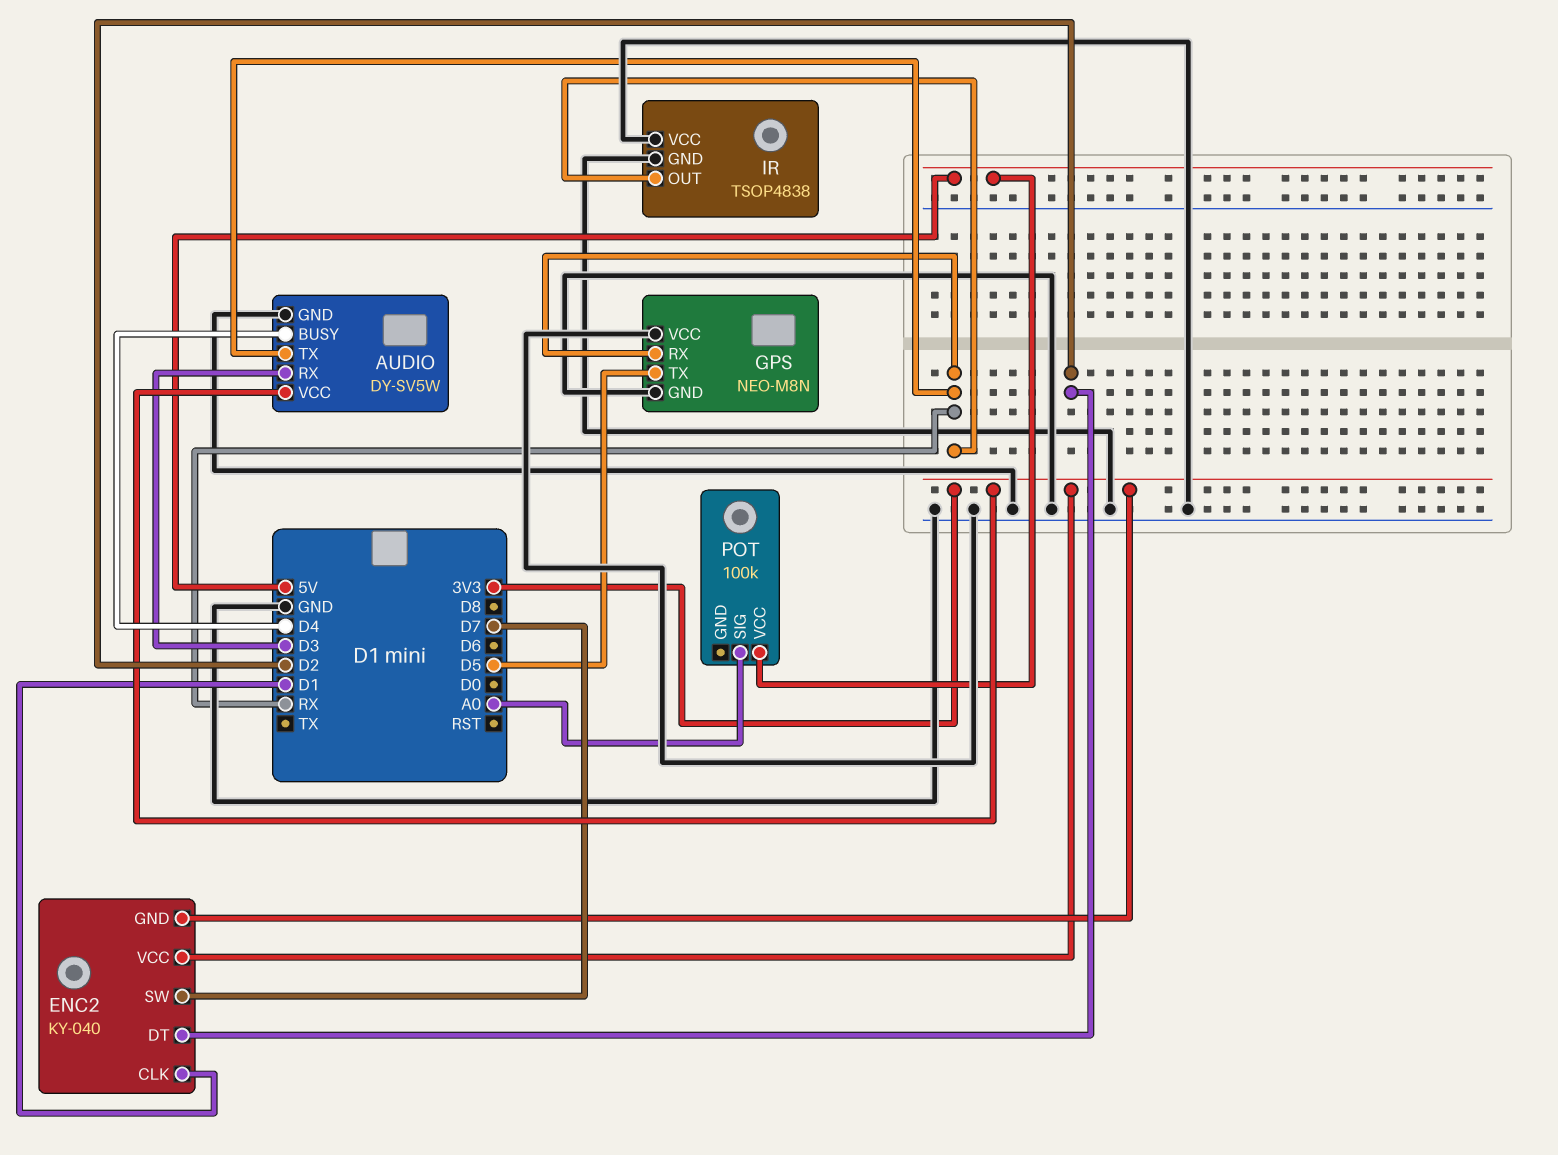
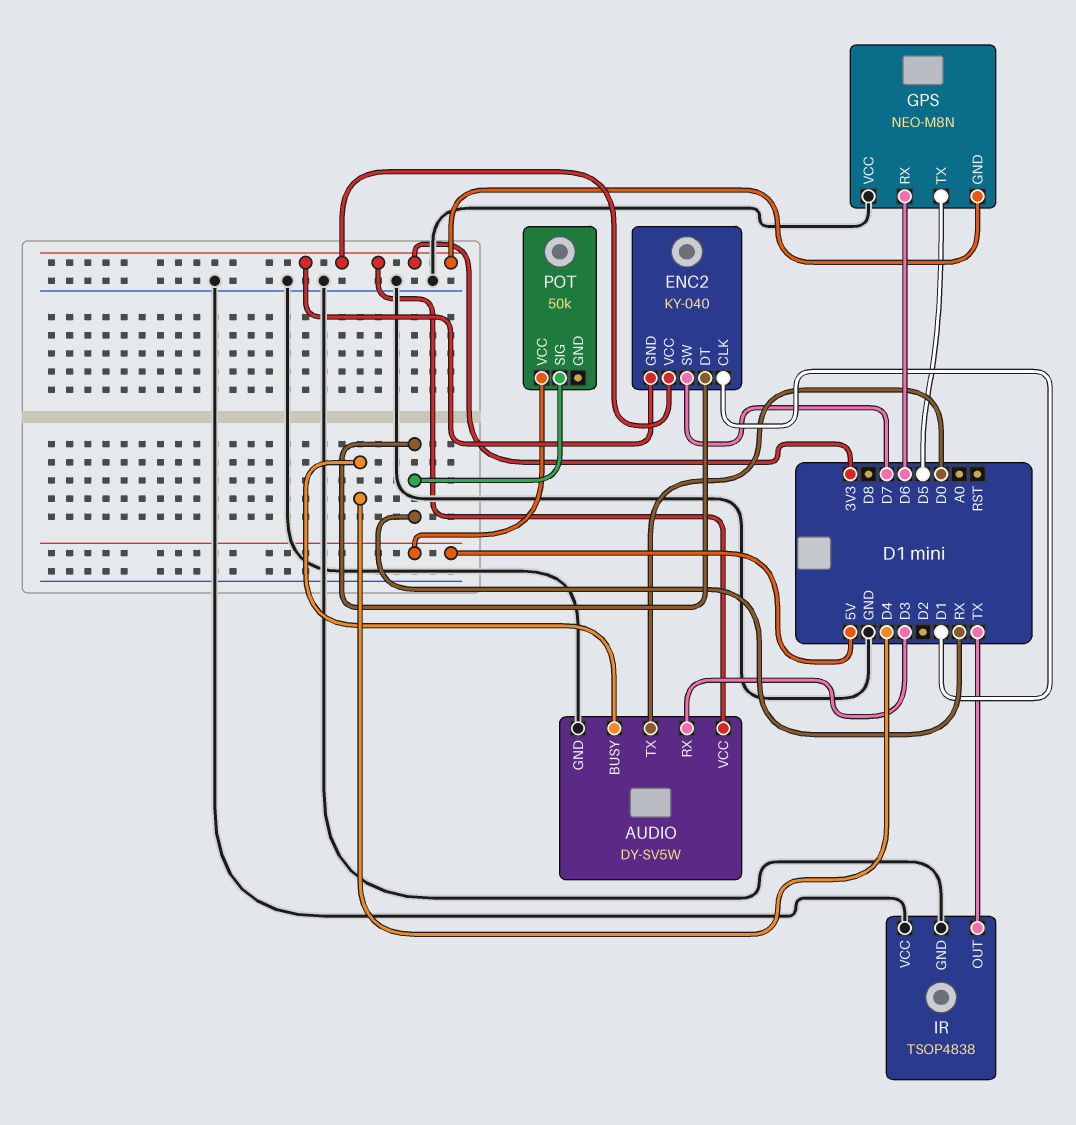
AUDIO pin TX: RX -> D0
ENC2 pin DT: D2 -> RX
GPS pin GND: GND -> 3V3
GPS pin RX: RX -> D6
IR pin OUT: RX -> TX
POT: 100k -> 50k
POT pin SIG: A0 -> RX

